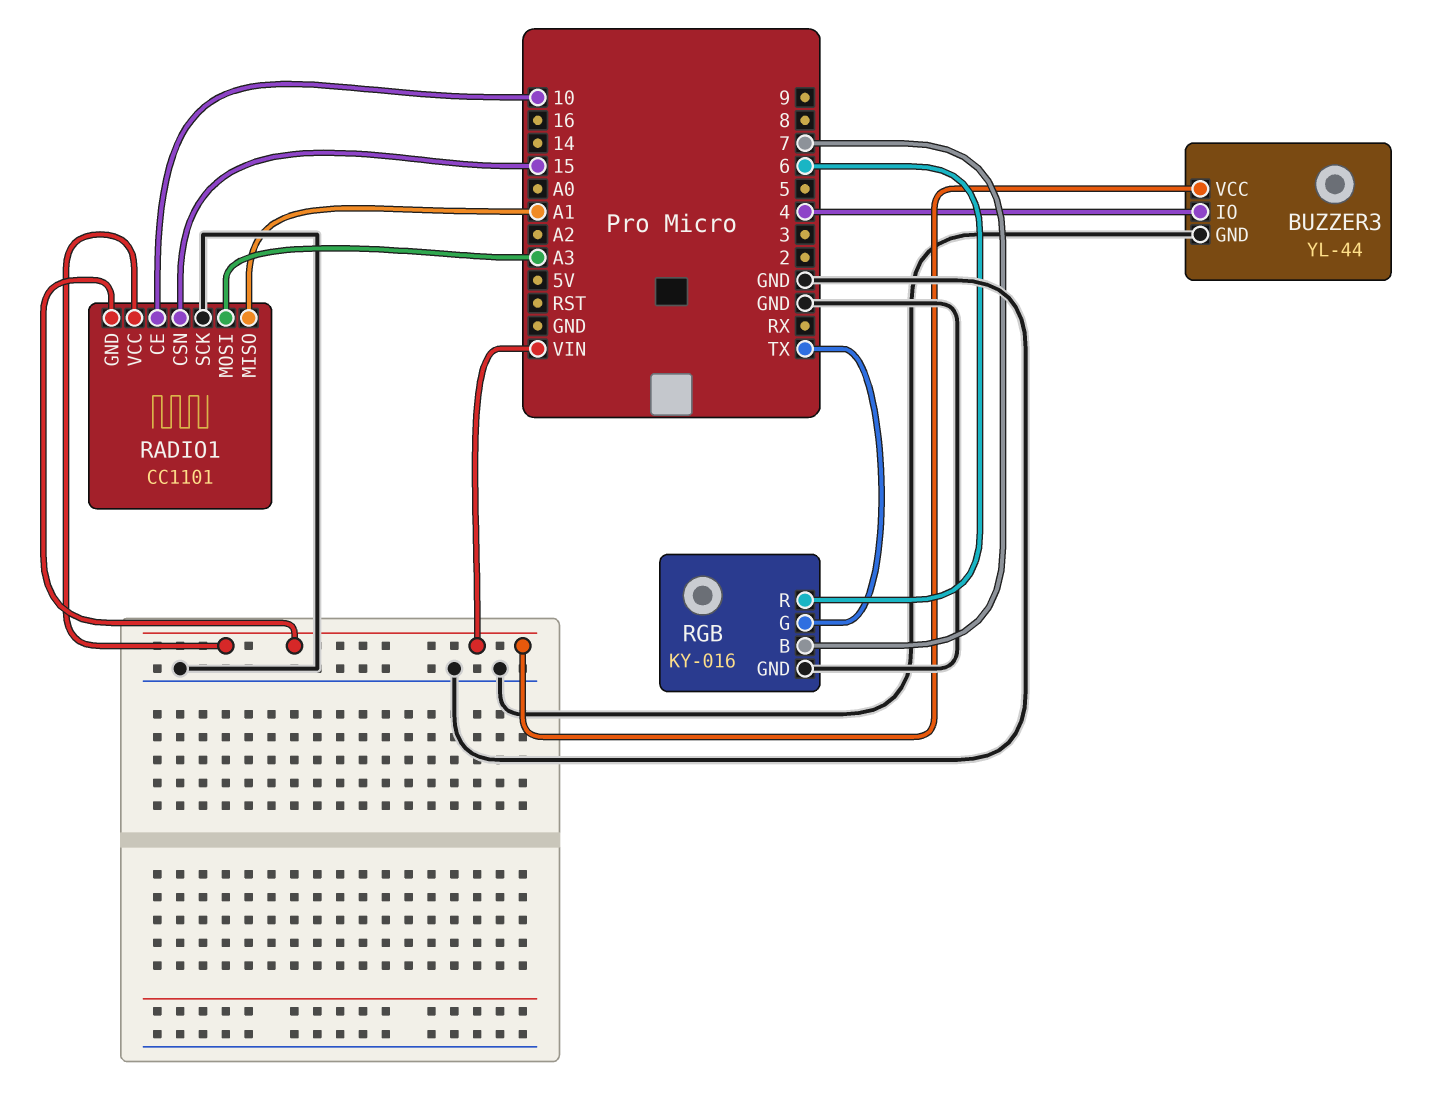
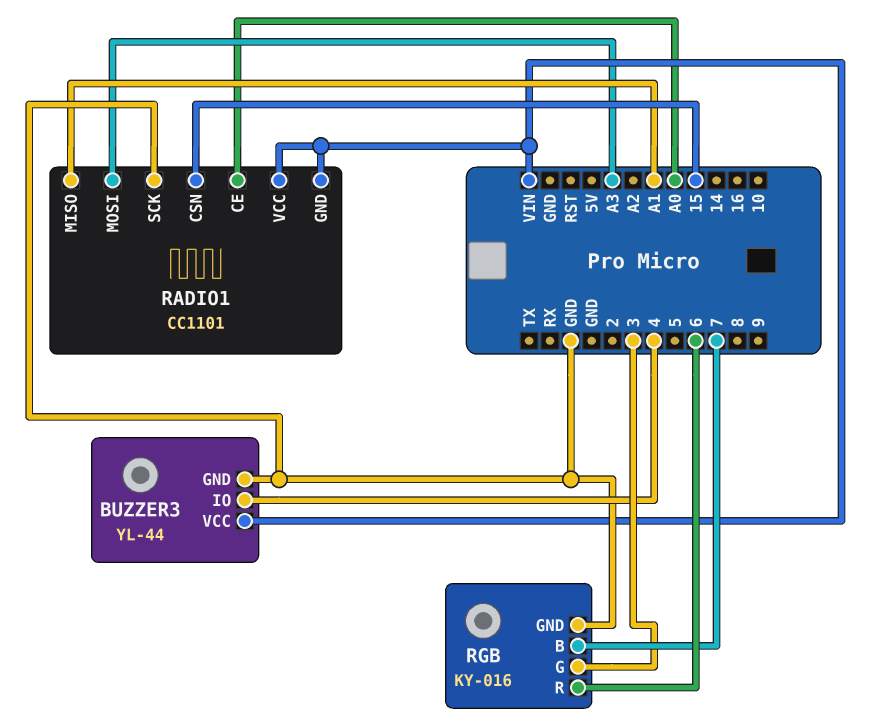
RADIO1 pin CE: 10 -> A0
RGB pin G: TX -> 3

